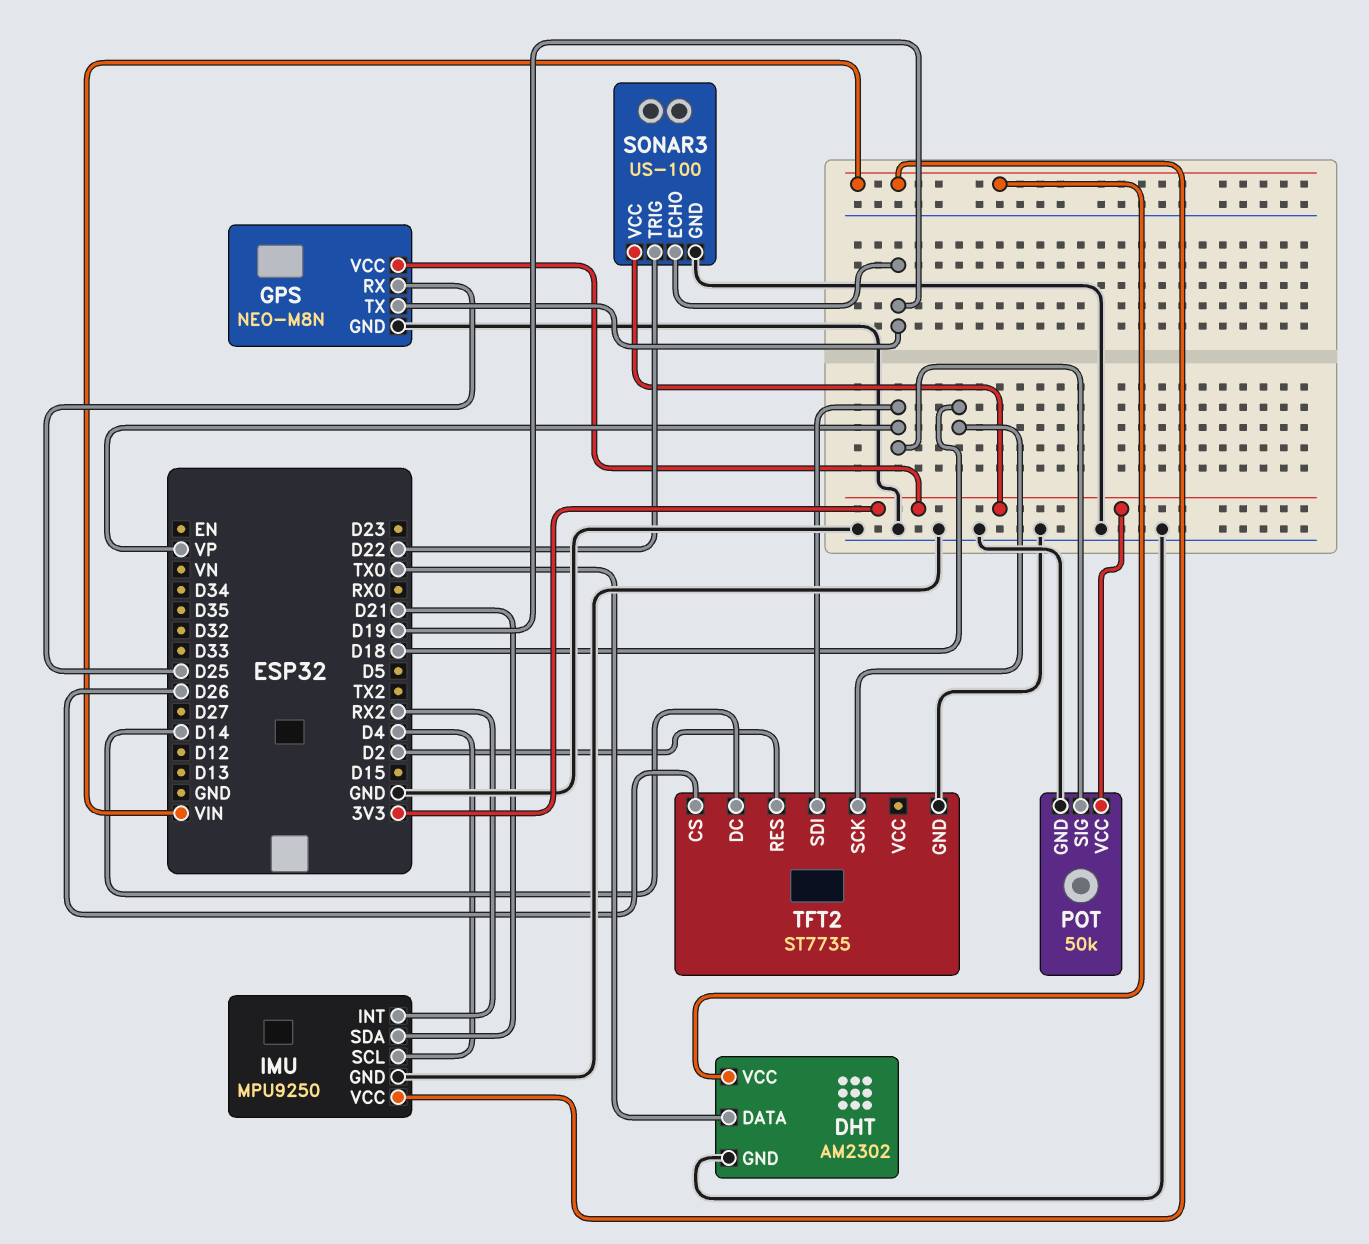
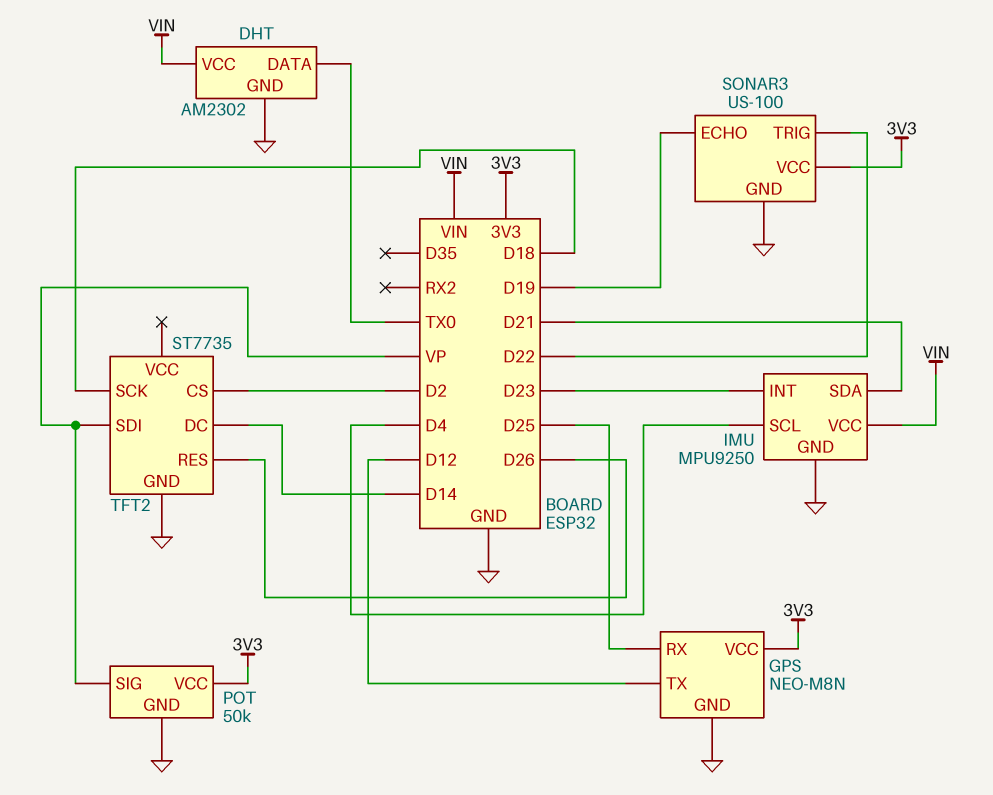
GPS pin TX: D19 -> D12
IMU pin INT: RX2 -> D23
TFT2 pin CS: D26 -> D2
TFT2 pin RES: D2 -> D26

